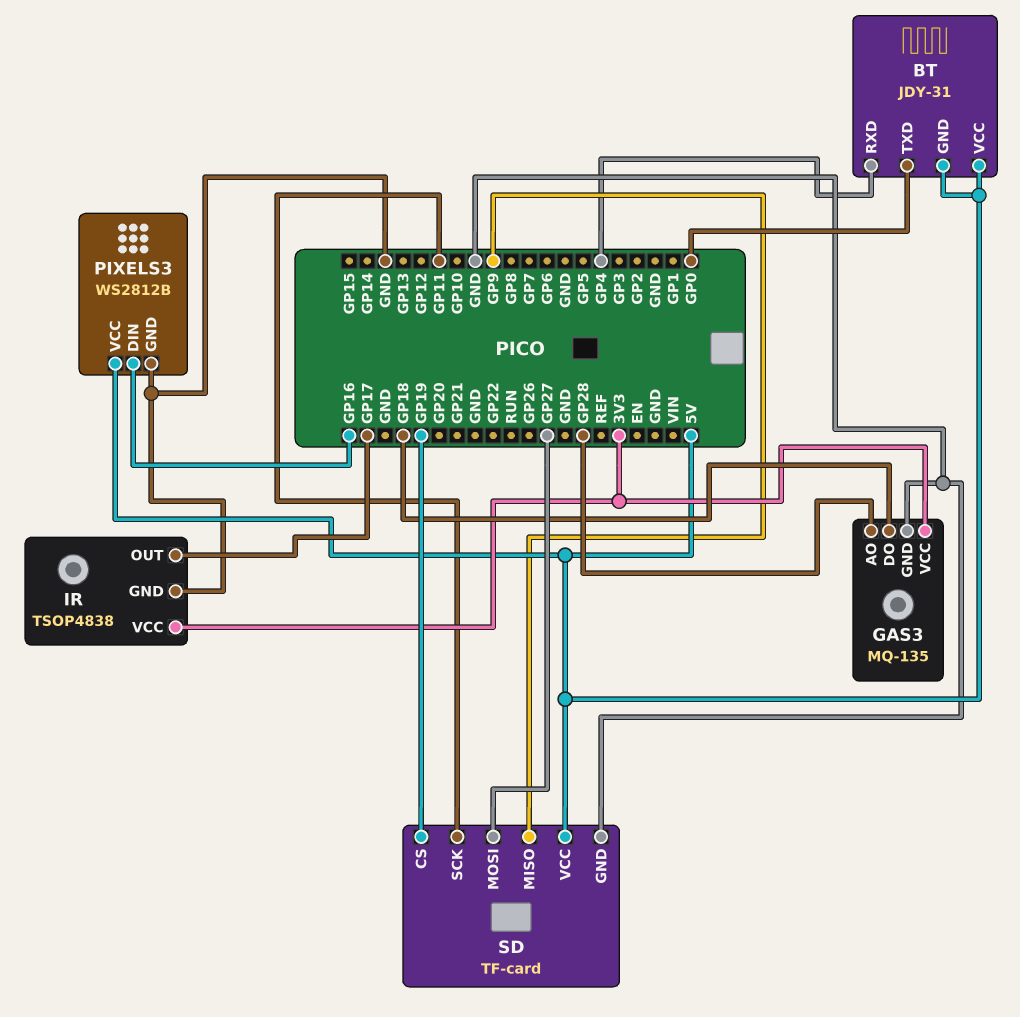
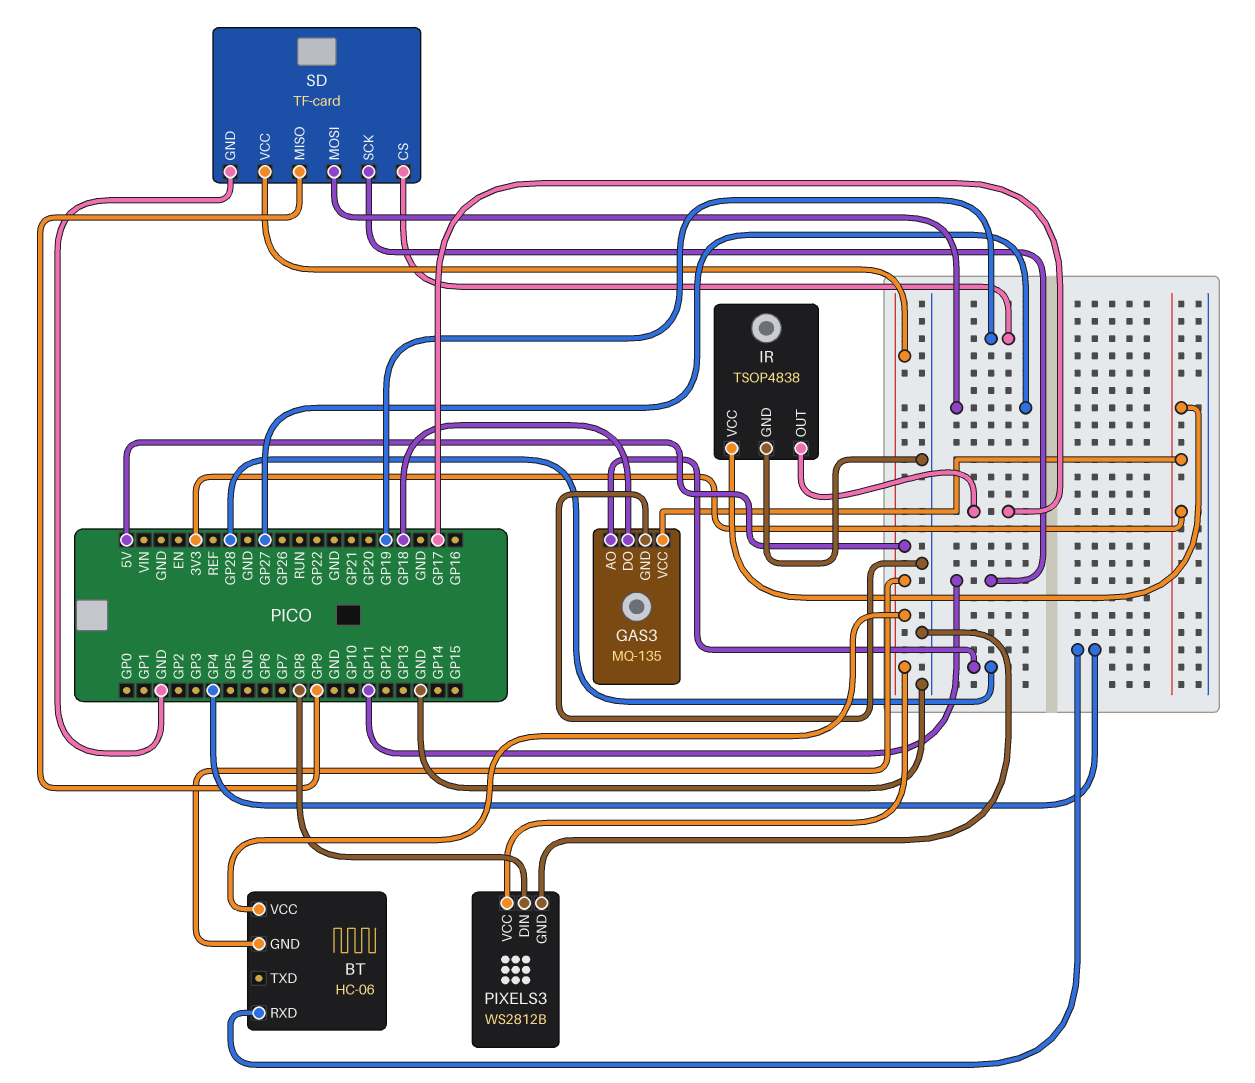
BT: JDY-31 -> HC-06
BT pin TXD: GP0 -> none
PIXELS3 pin DIN: GP16 -> GP8

